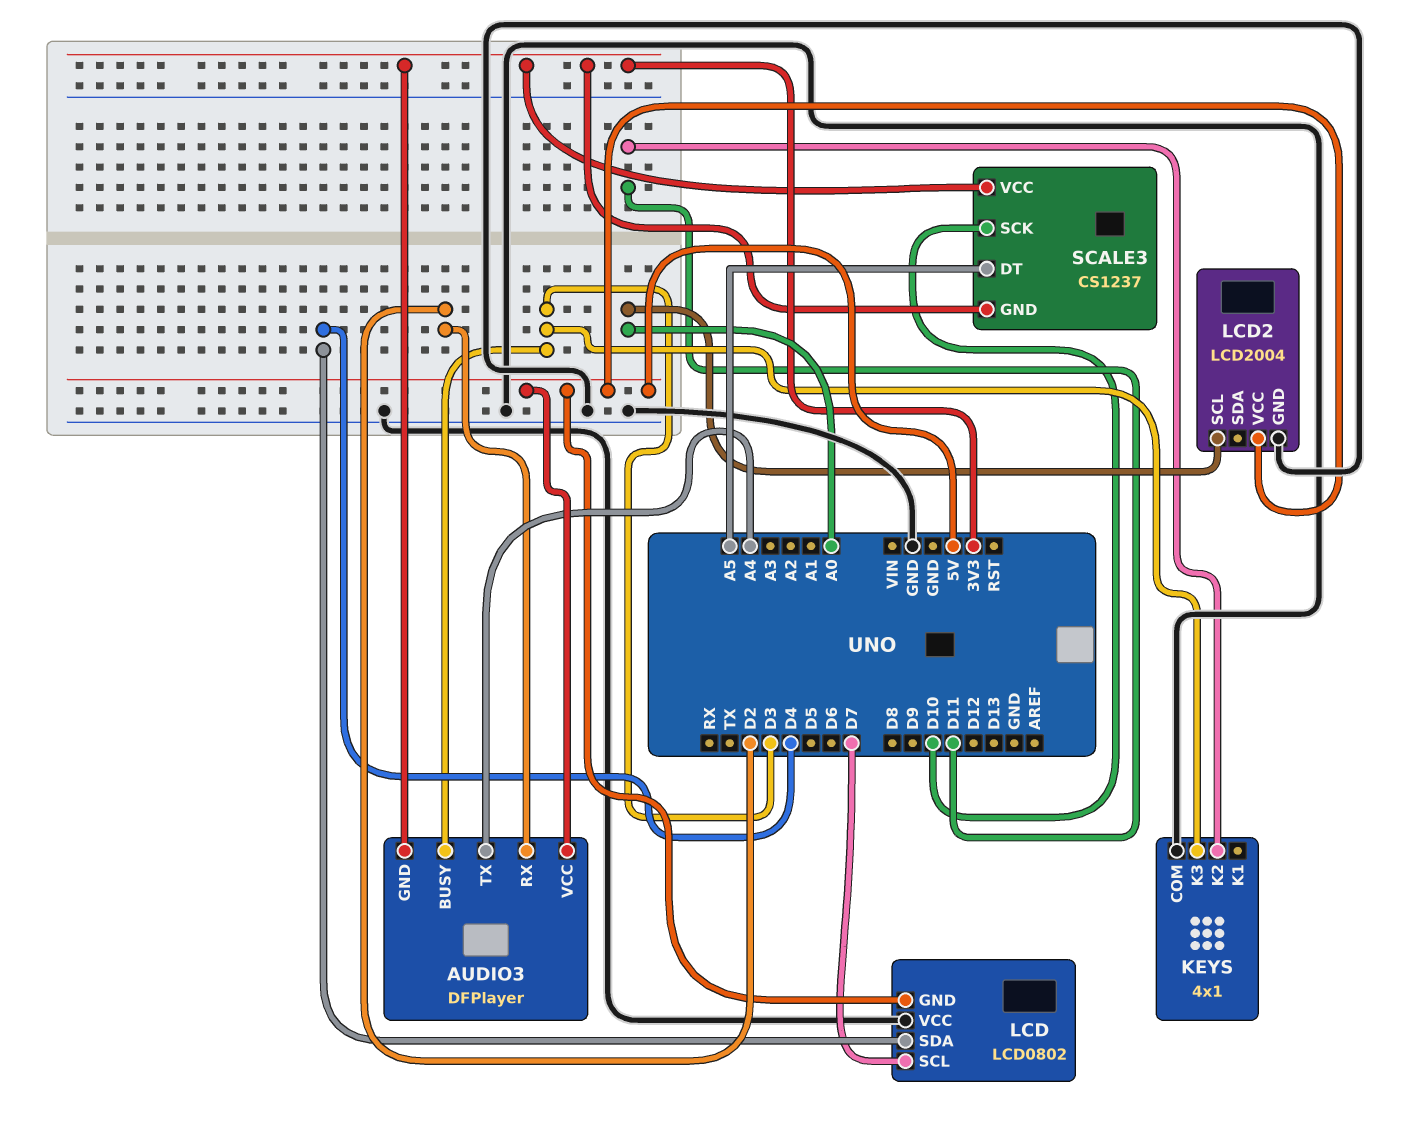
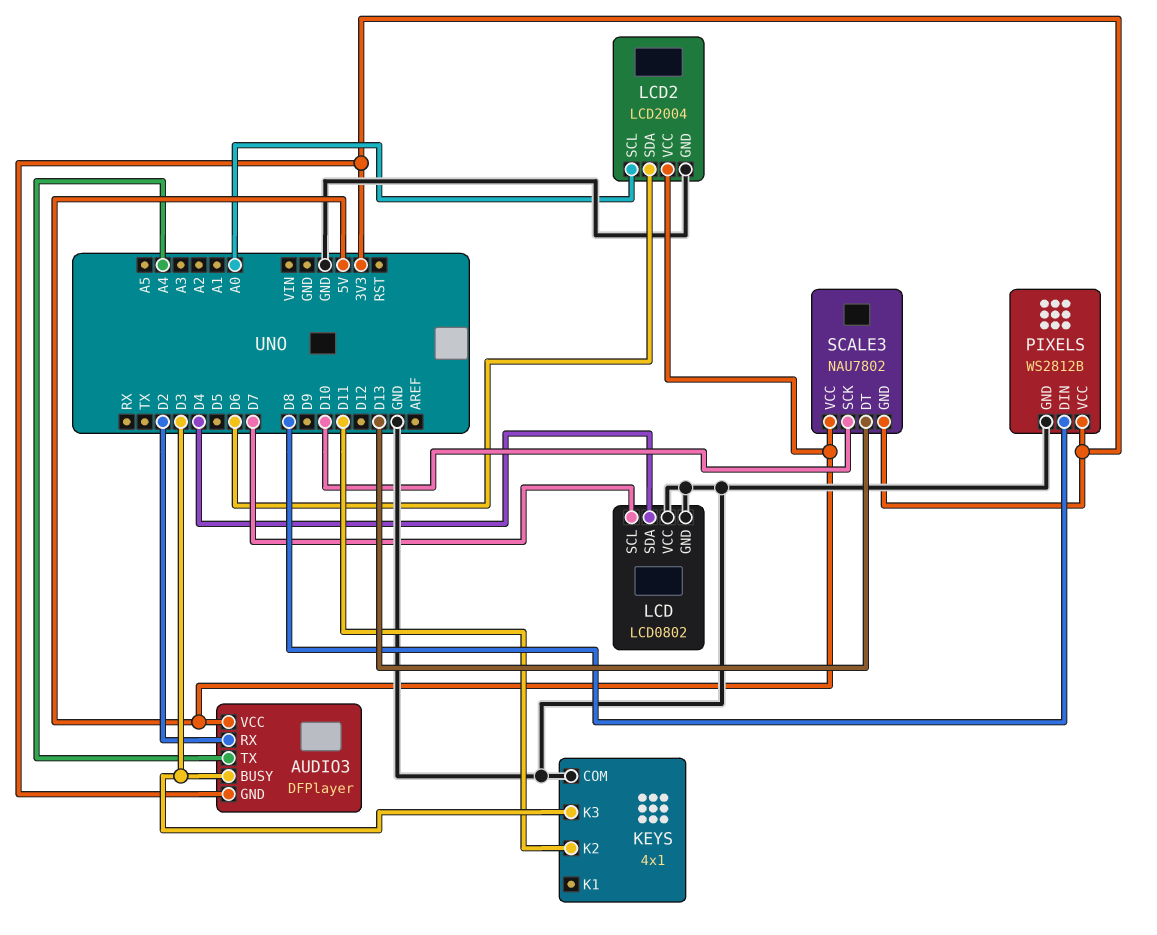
LCD pin GND: 5V -> GND
LCD2 pin SDA: none -> D6
PIXELS: none -> WS2812B
PIXELS pin DIN: none -> D8
PIXELS pin GND: none -> GND
PIXELS pin VCC: none -> 3V3
SCALE3: CS1237 -> NAU7802
SCALE3 pin DT: A5 -> D13
SCALE3 pin VCC: 3V3 -> 5V

